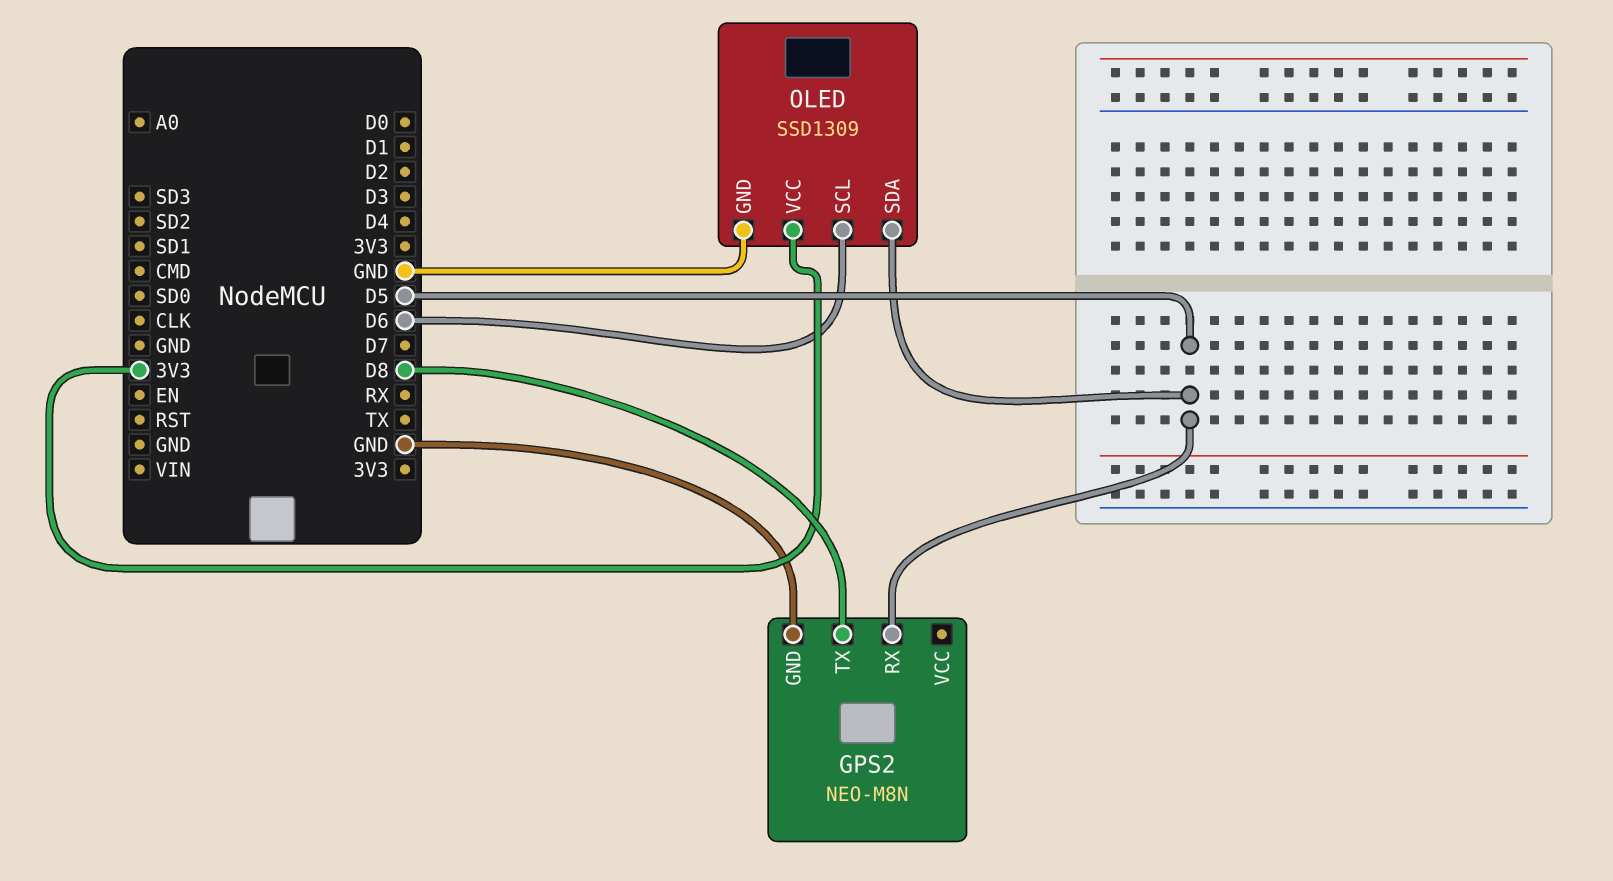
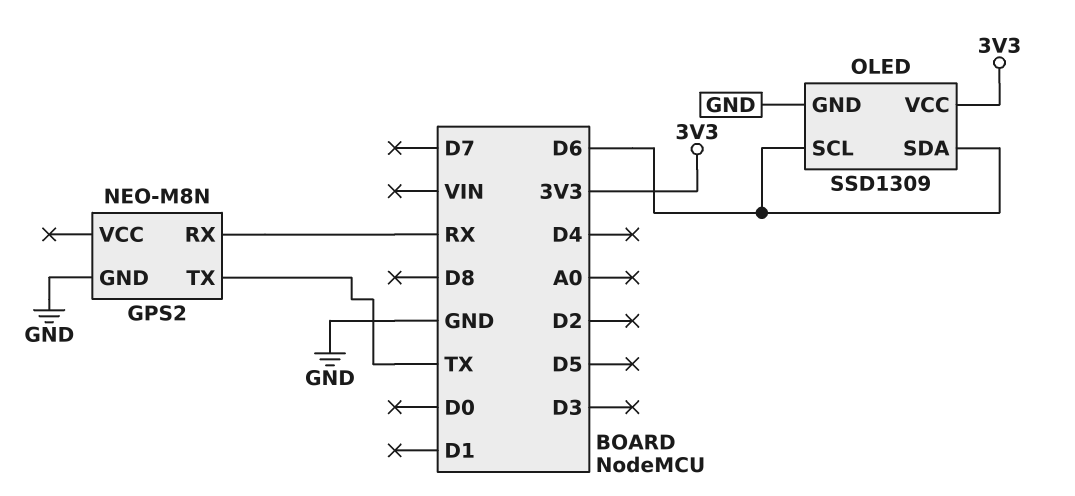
GPS2 pin RX: D5 -> RX
GPS2 pin TX: D8 -> TX
OLED pin SDA: D5 -> D6

